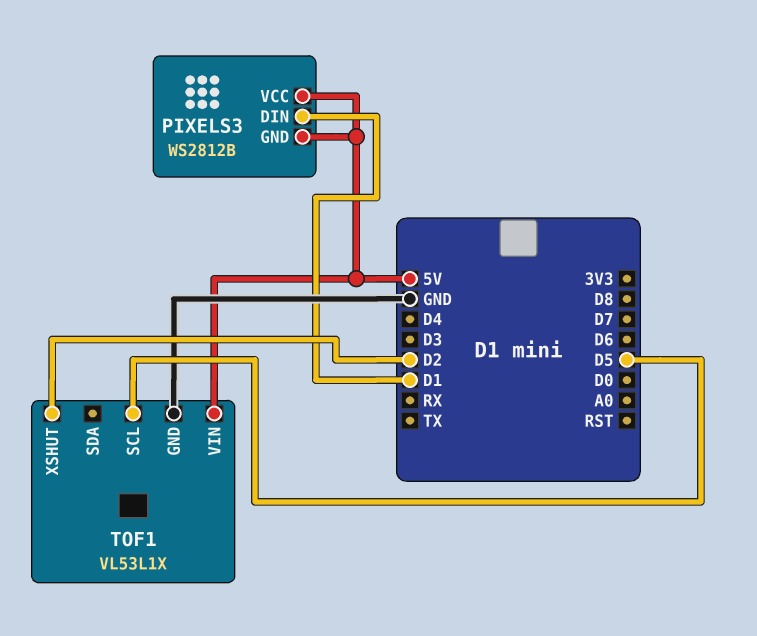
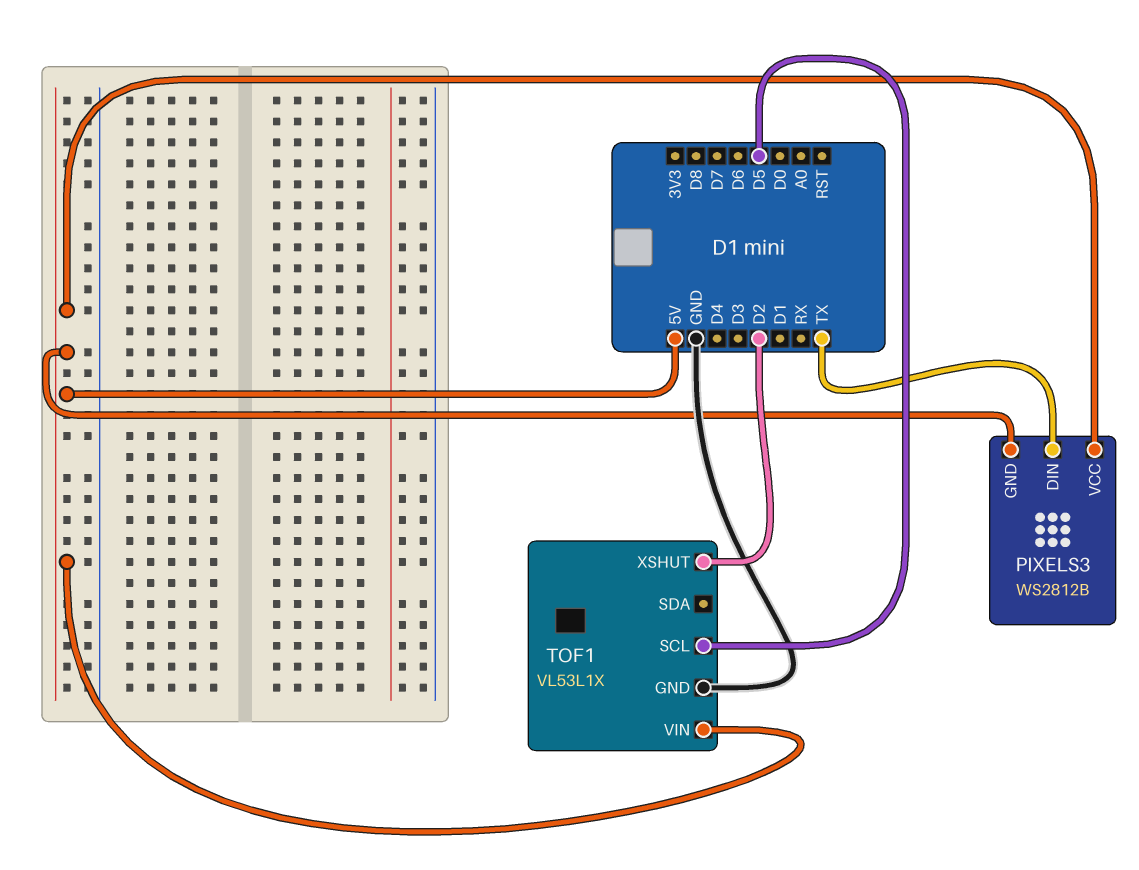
PIXELS3 pin DIN: D1 -> TX

